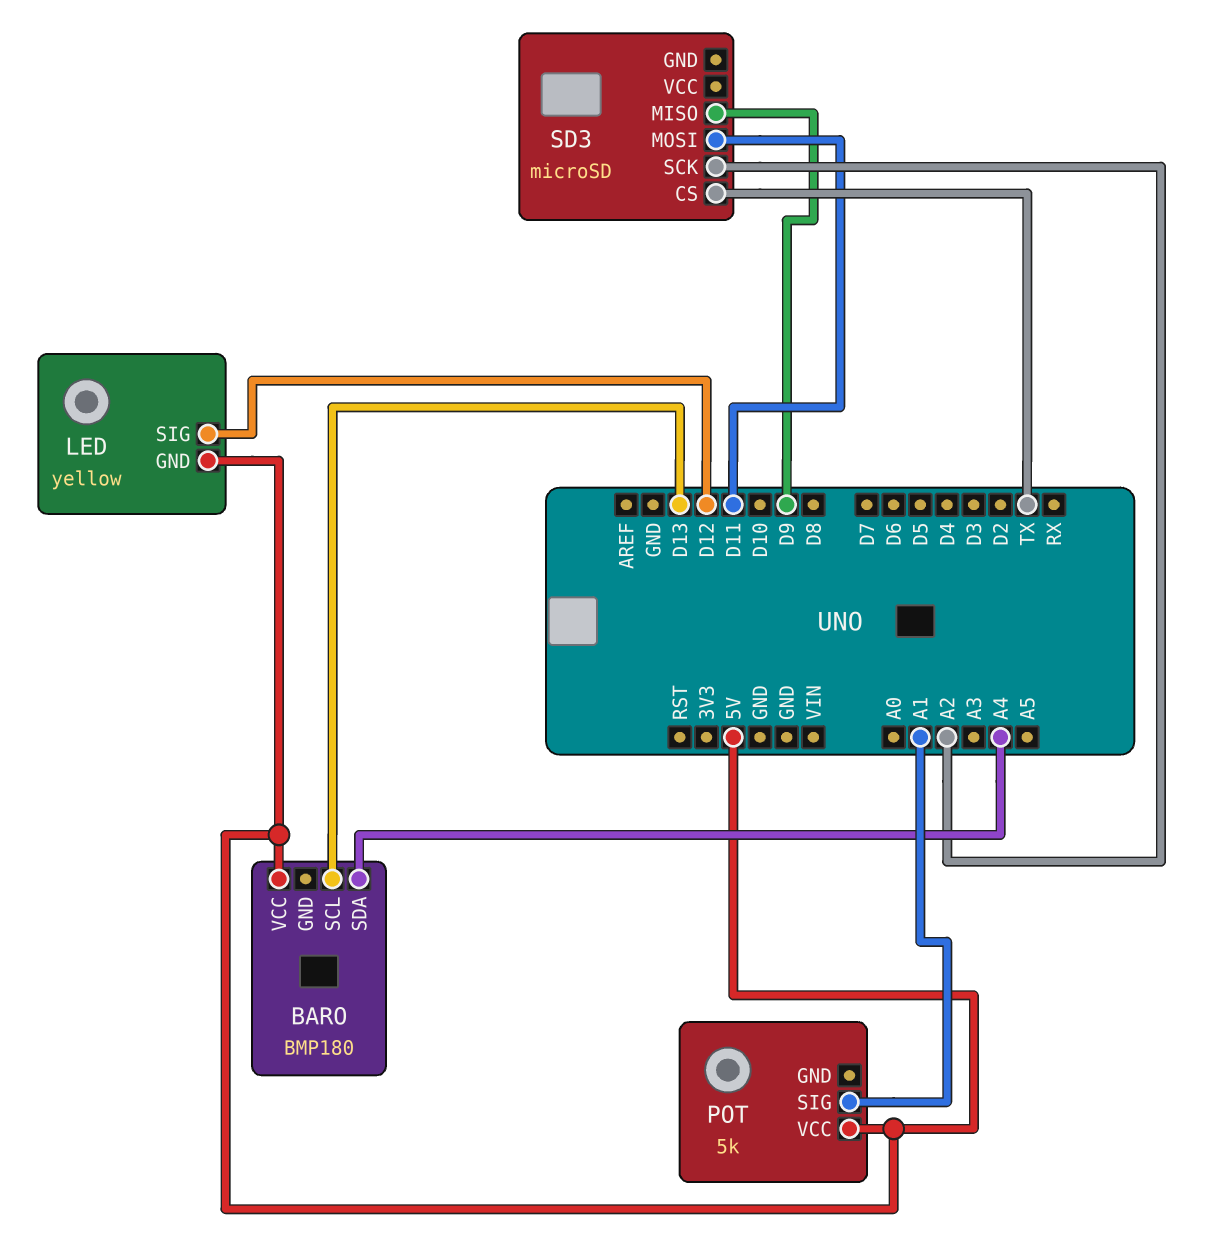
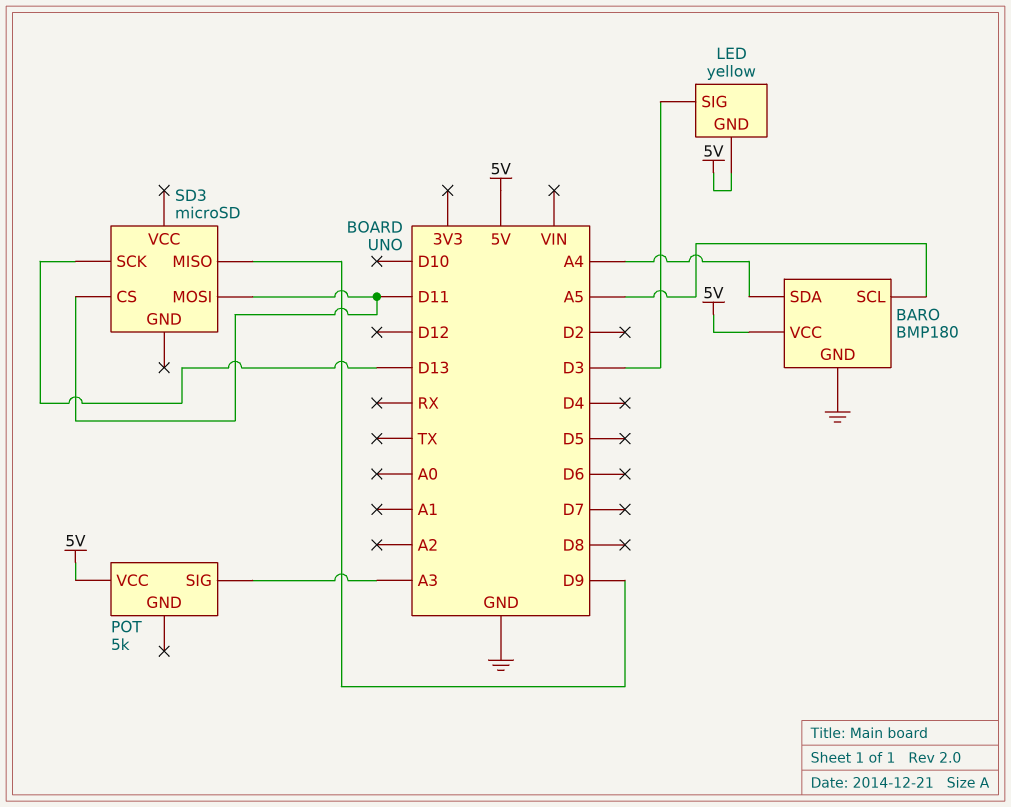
BARO pin GND: none -> GND
BARO pin SCL: D13 -> A5
LED pin SIG: D12 -> D3
POT pin SIG: A1 -> A3
SD3 pin CS: TX -> D11
SD3 pin SCK: A2 -> D13

